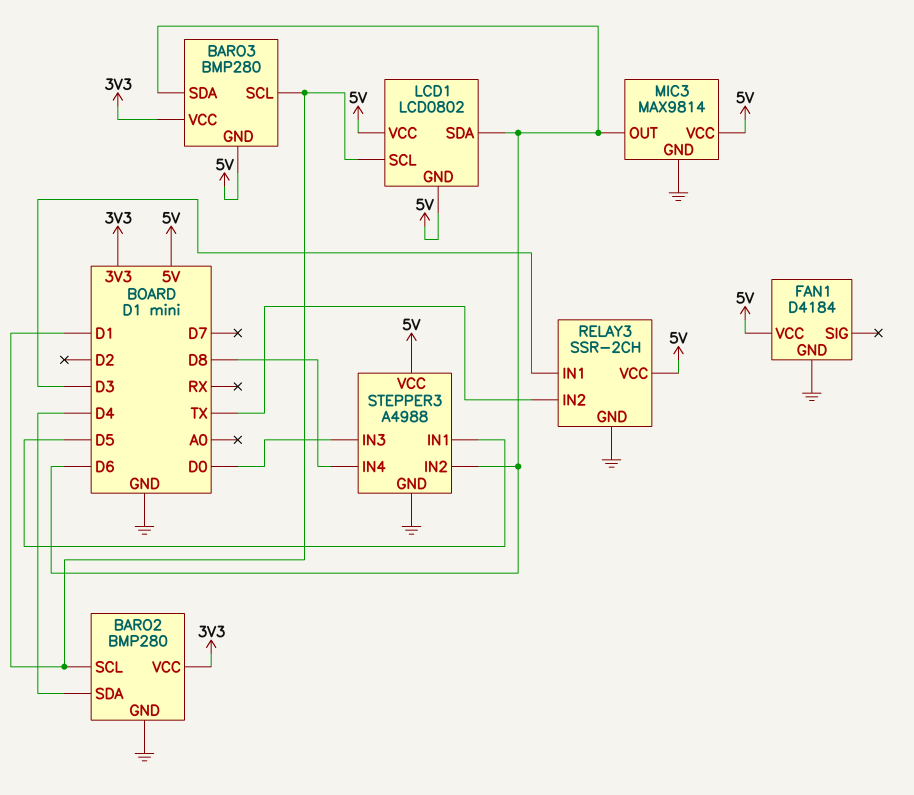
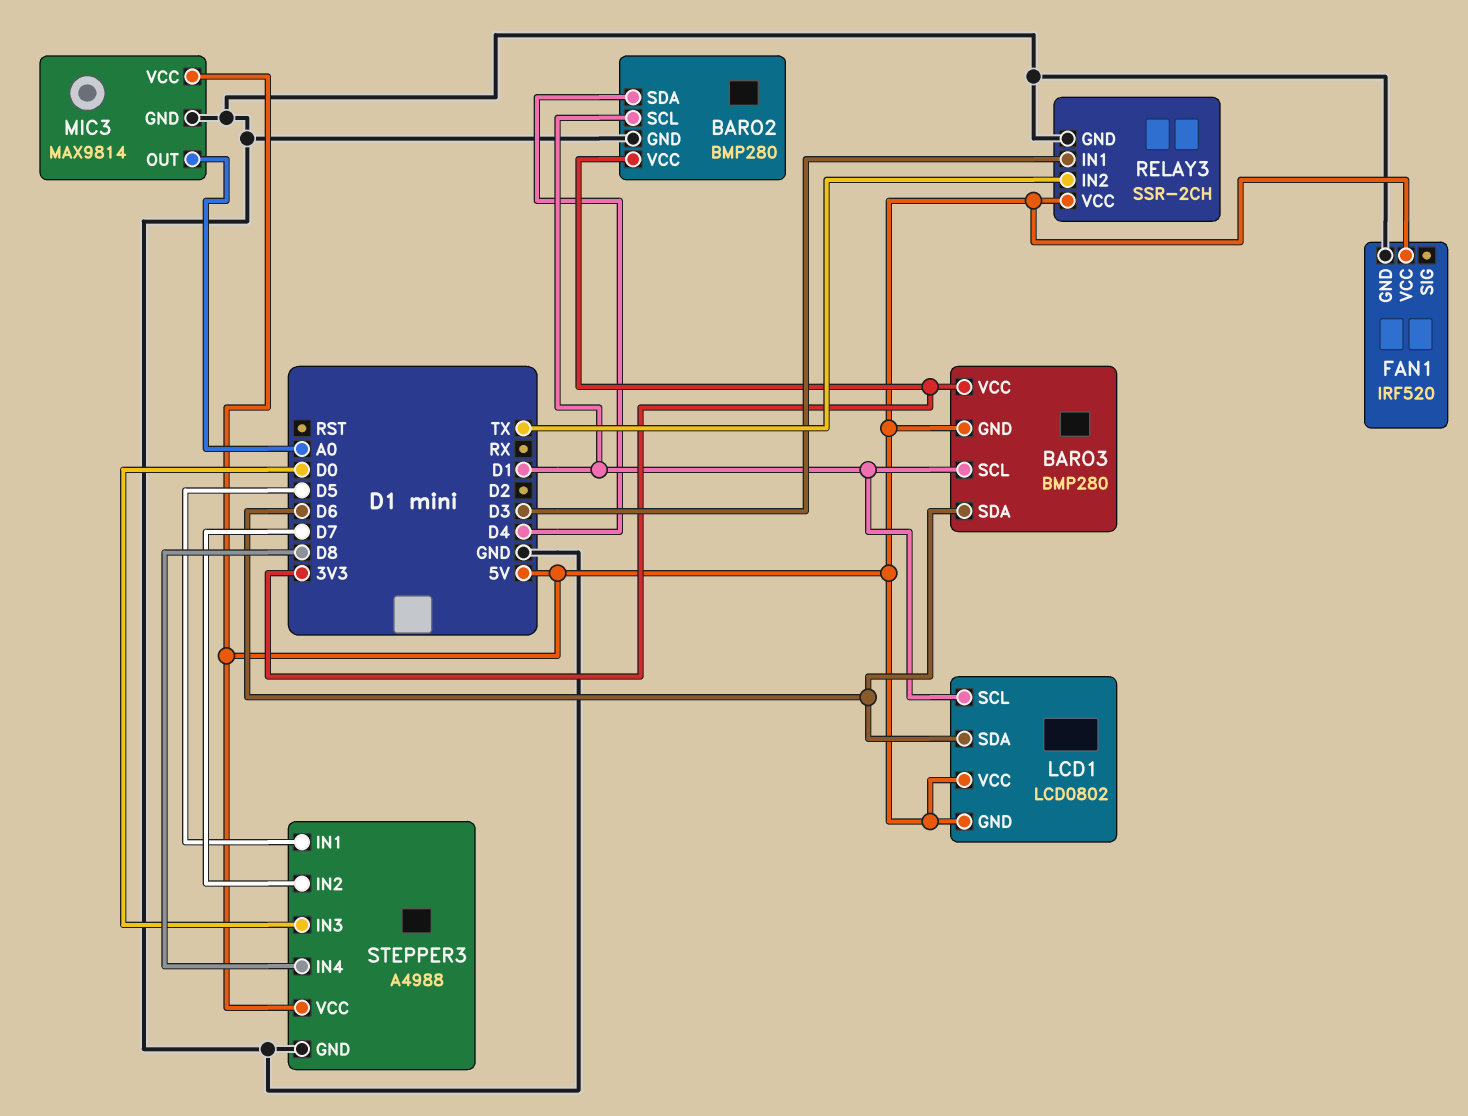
FAN1: D4184 -> IRF520
MIC3 pin OUT: D6 -> A0
STEPPER3 pin IN2: D6 -> D7

